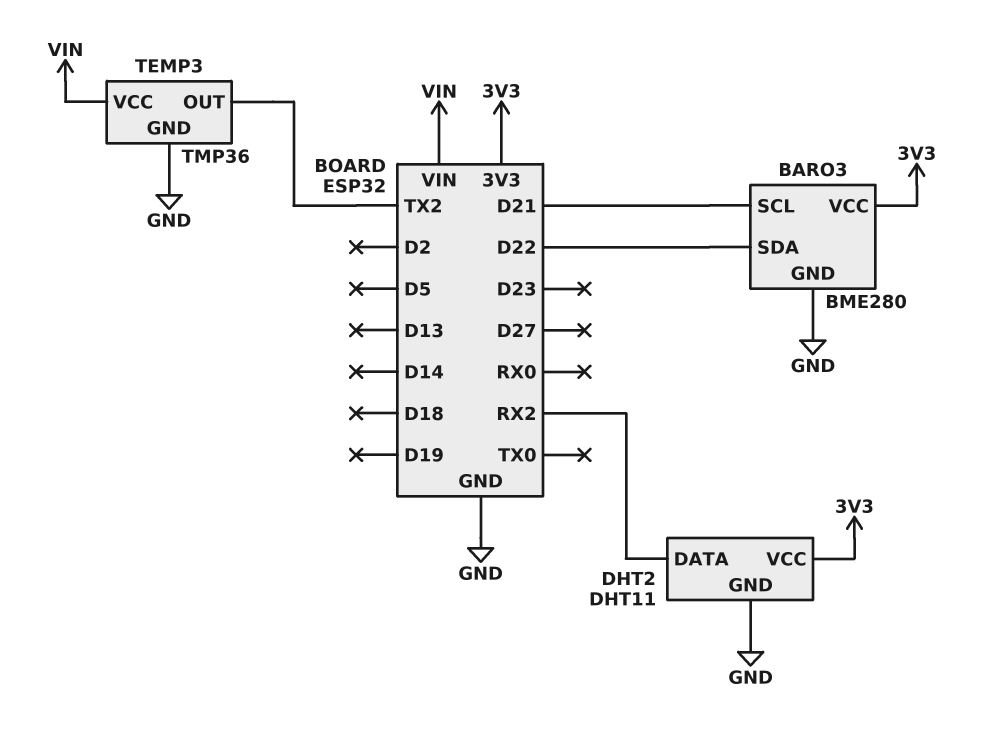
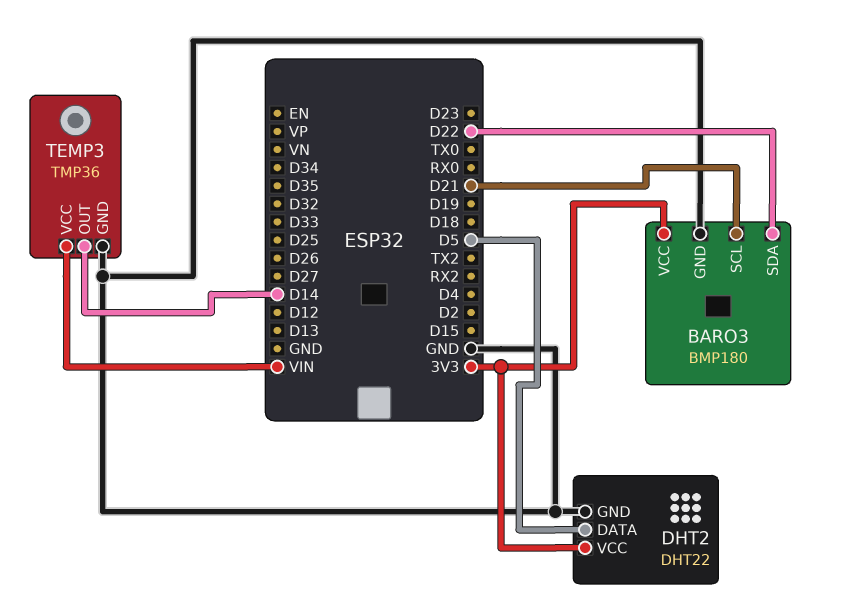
BARO3: BME280 -> BMP180
DHT2: DHT11 -> DHT22
DHT2 pin DATA: RX2 -> D5
TEMP3 pin OUT: TX2 -> D14

